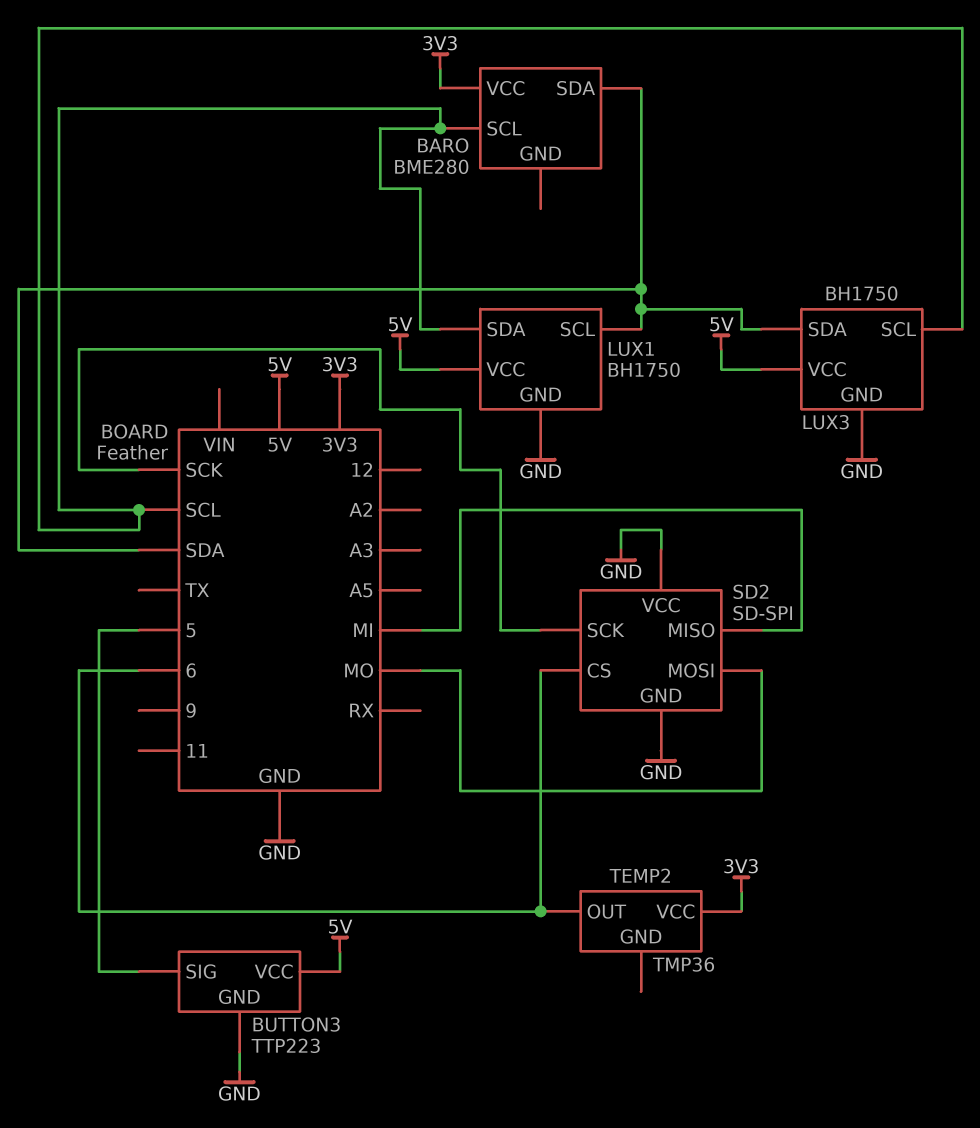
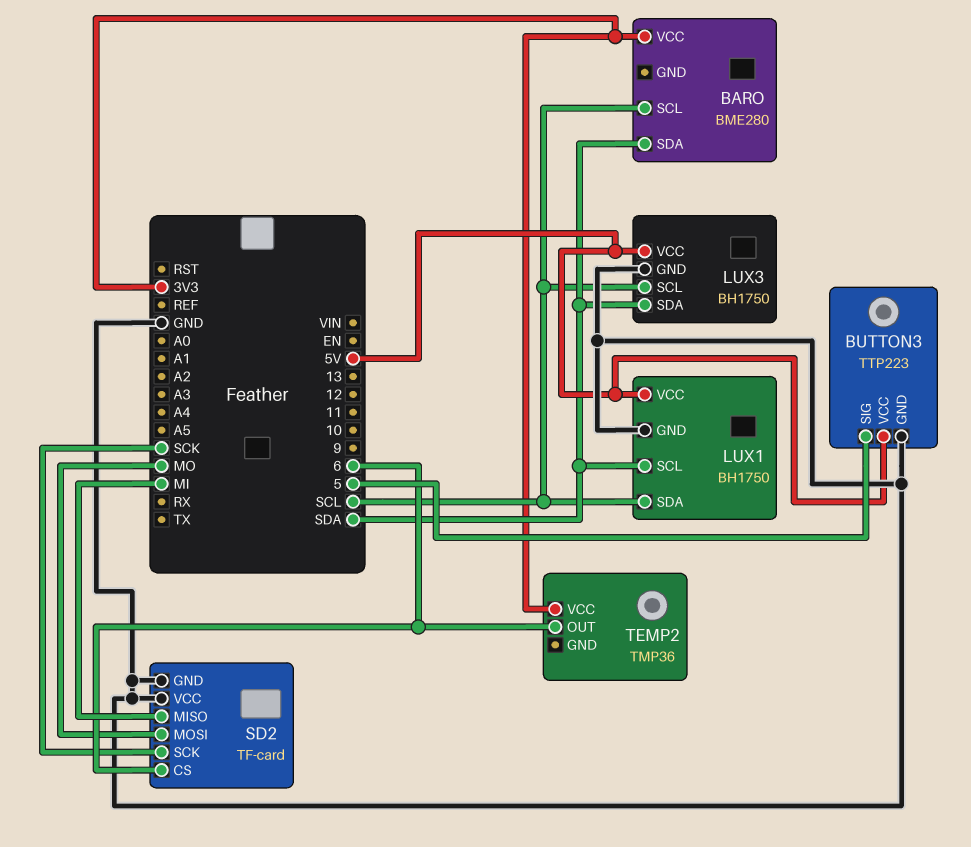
SD2: SD-SPI -> TF-card

